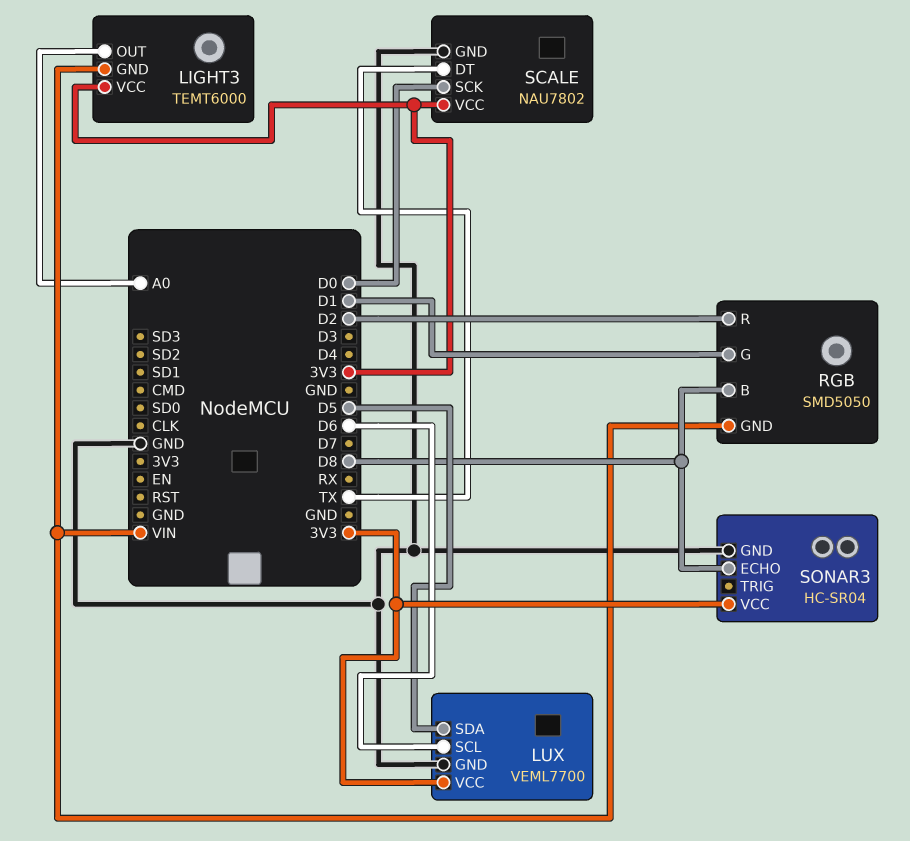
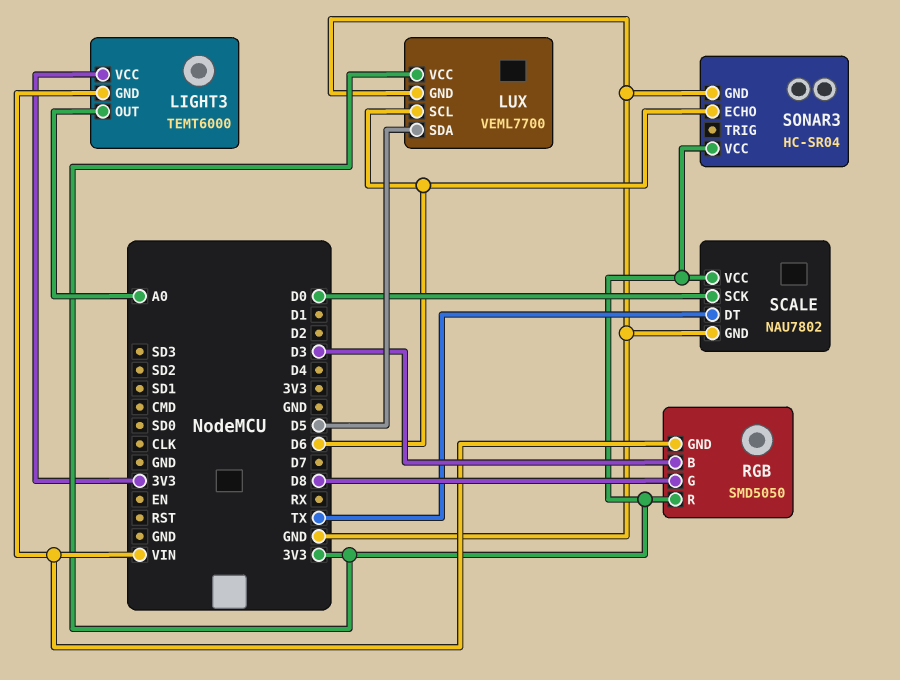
RGB pin B: D8 -> D3
RGB pin G: D1 -> D8
RGB pin R: D2 -> 3V3
SONAR3 pin ECHO: D8 -> D6

